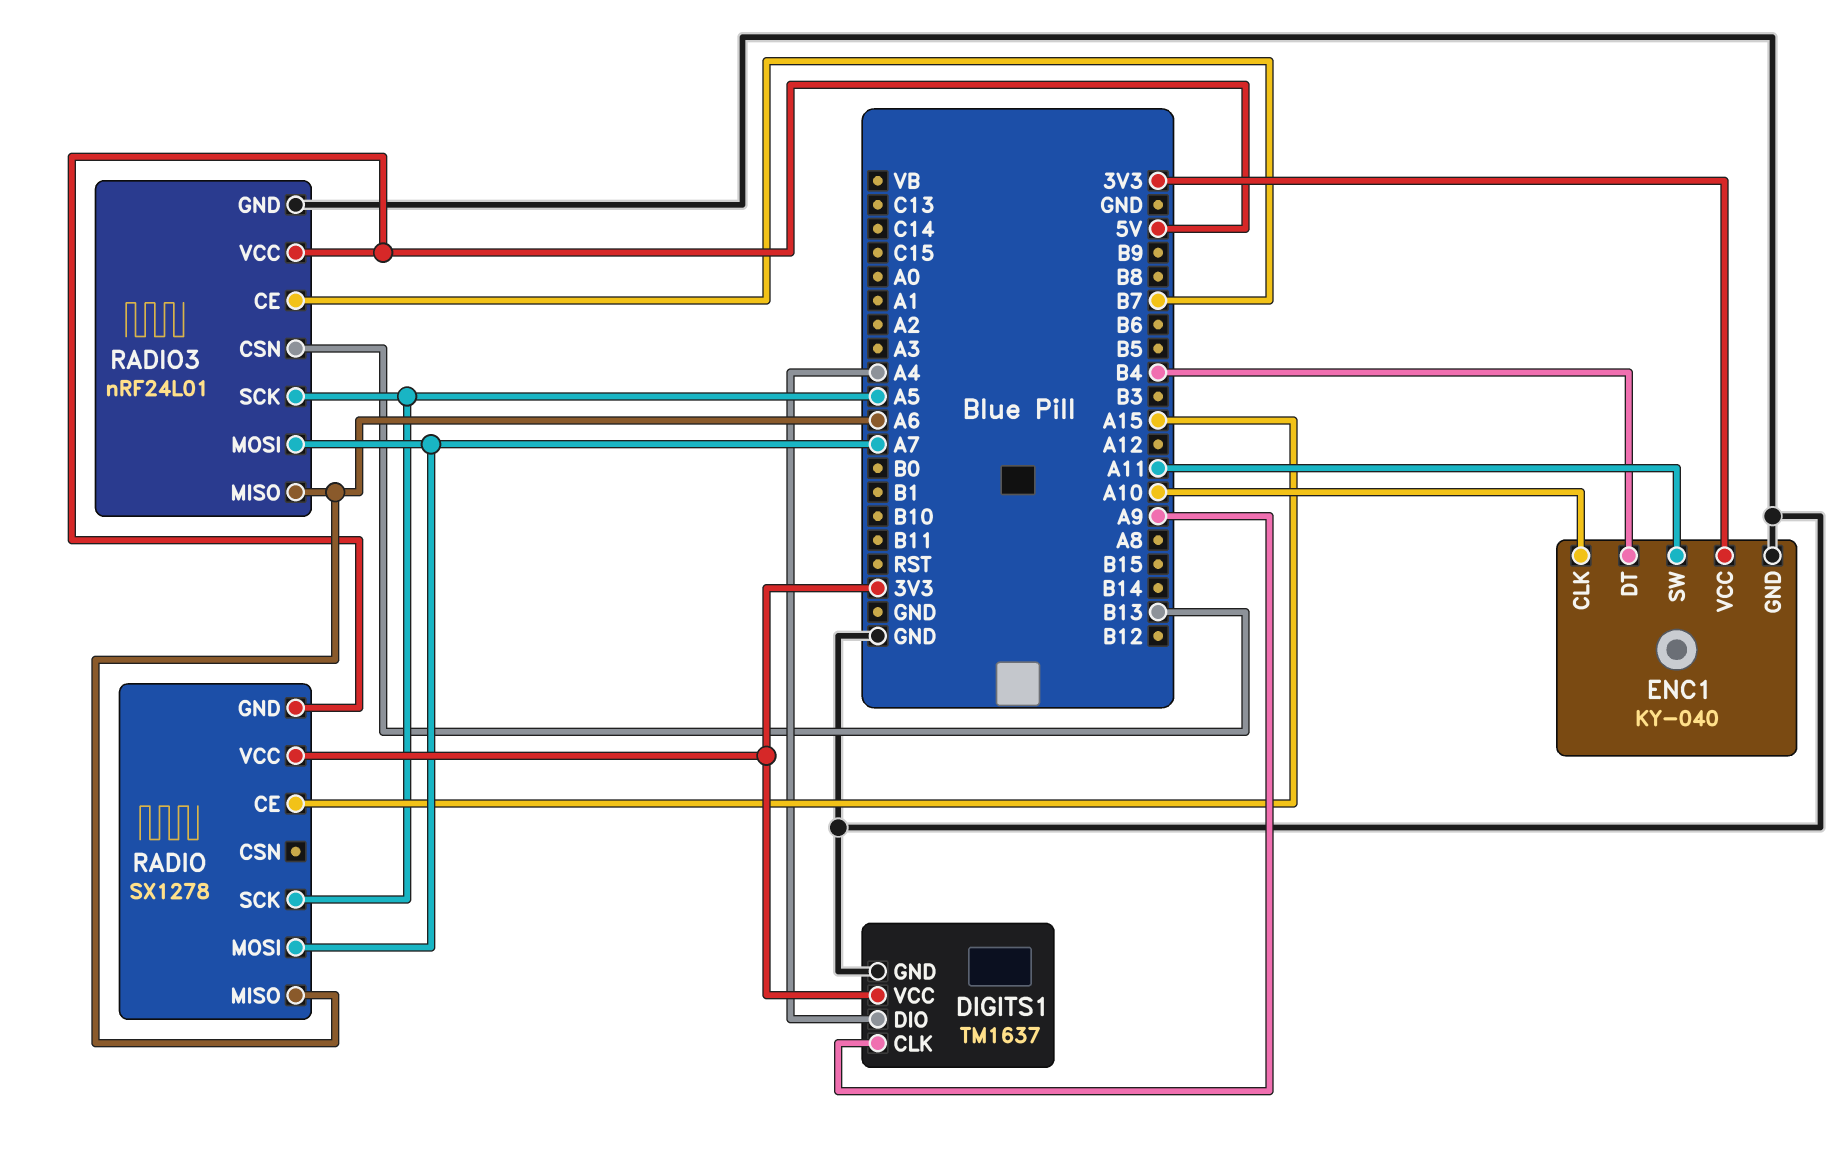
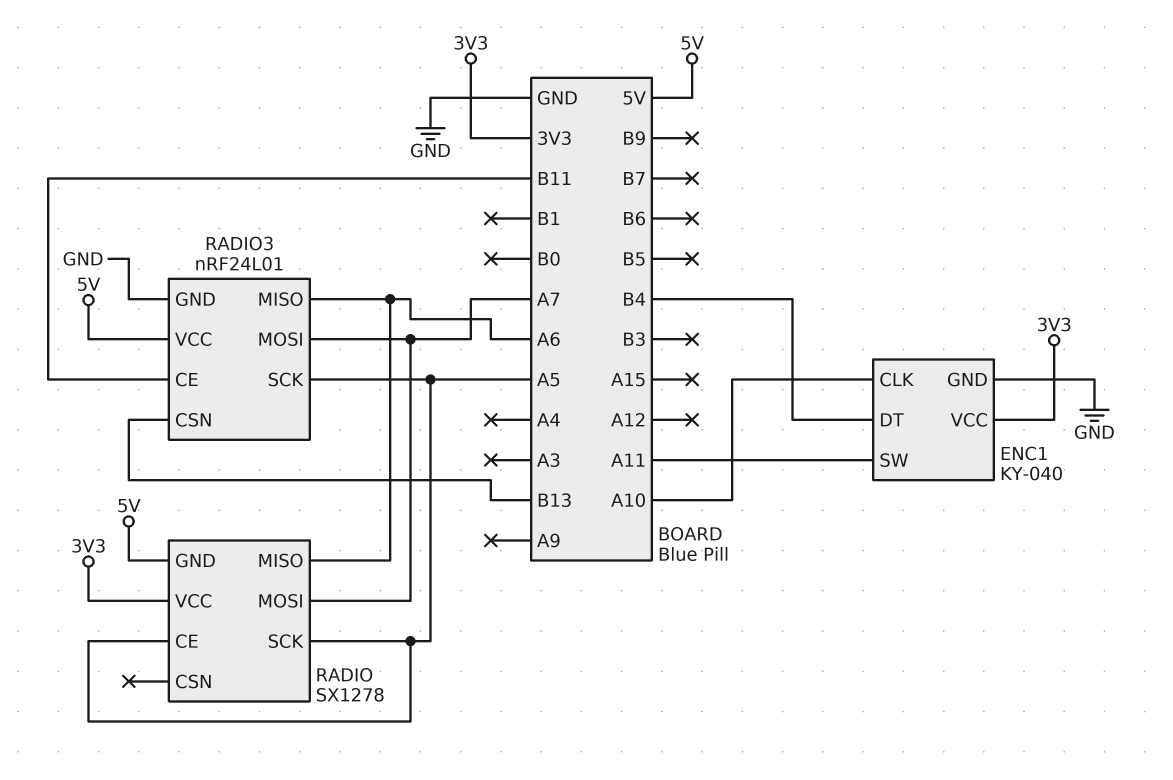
DIGITS1: TM1637 -> none
DIGITS1 pin CLK: A9 -> none
DIGITS1 pin DIO: A4 -> none
DIGITS1 pin GND: GND -> none
DIGITS1 pin VCC: 3V3 -> none
RADIO pin CE: A15 -> A5
RADIO3 pin CE: B7 -> B11

